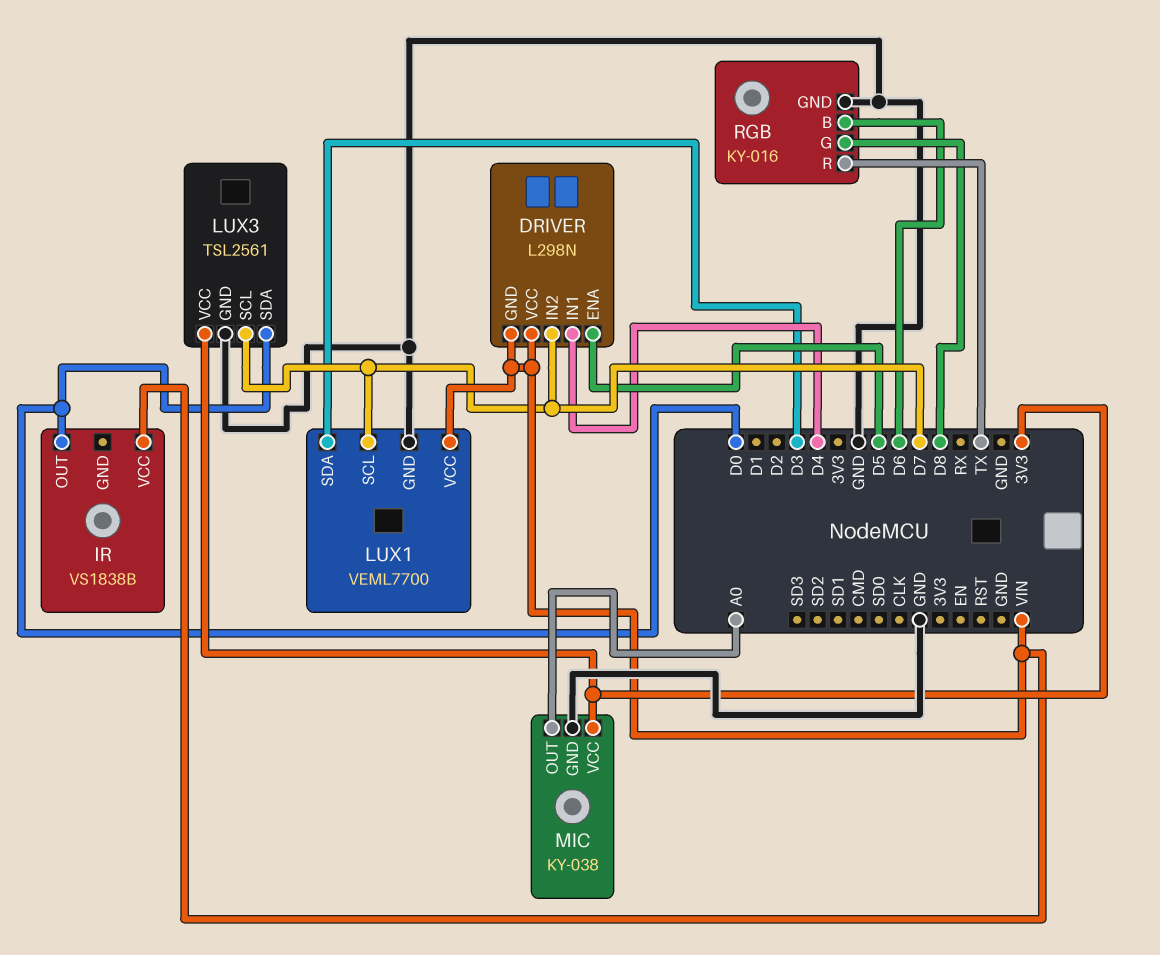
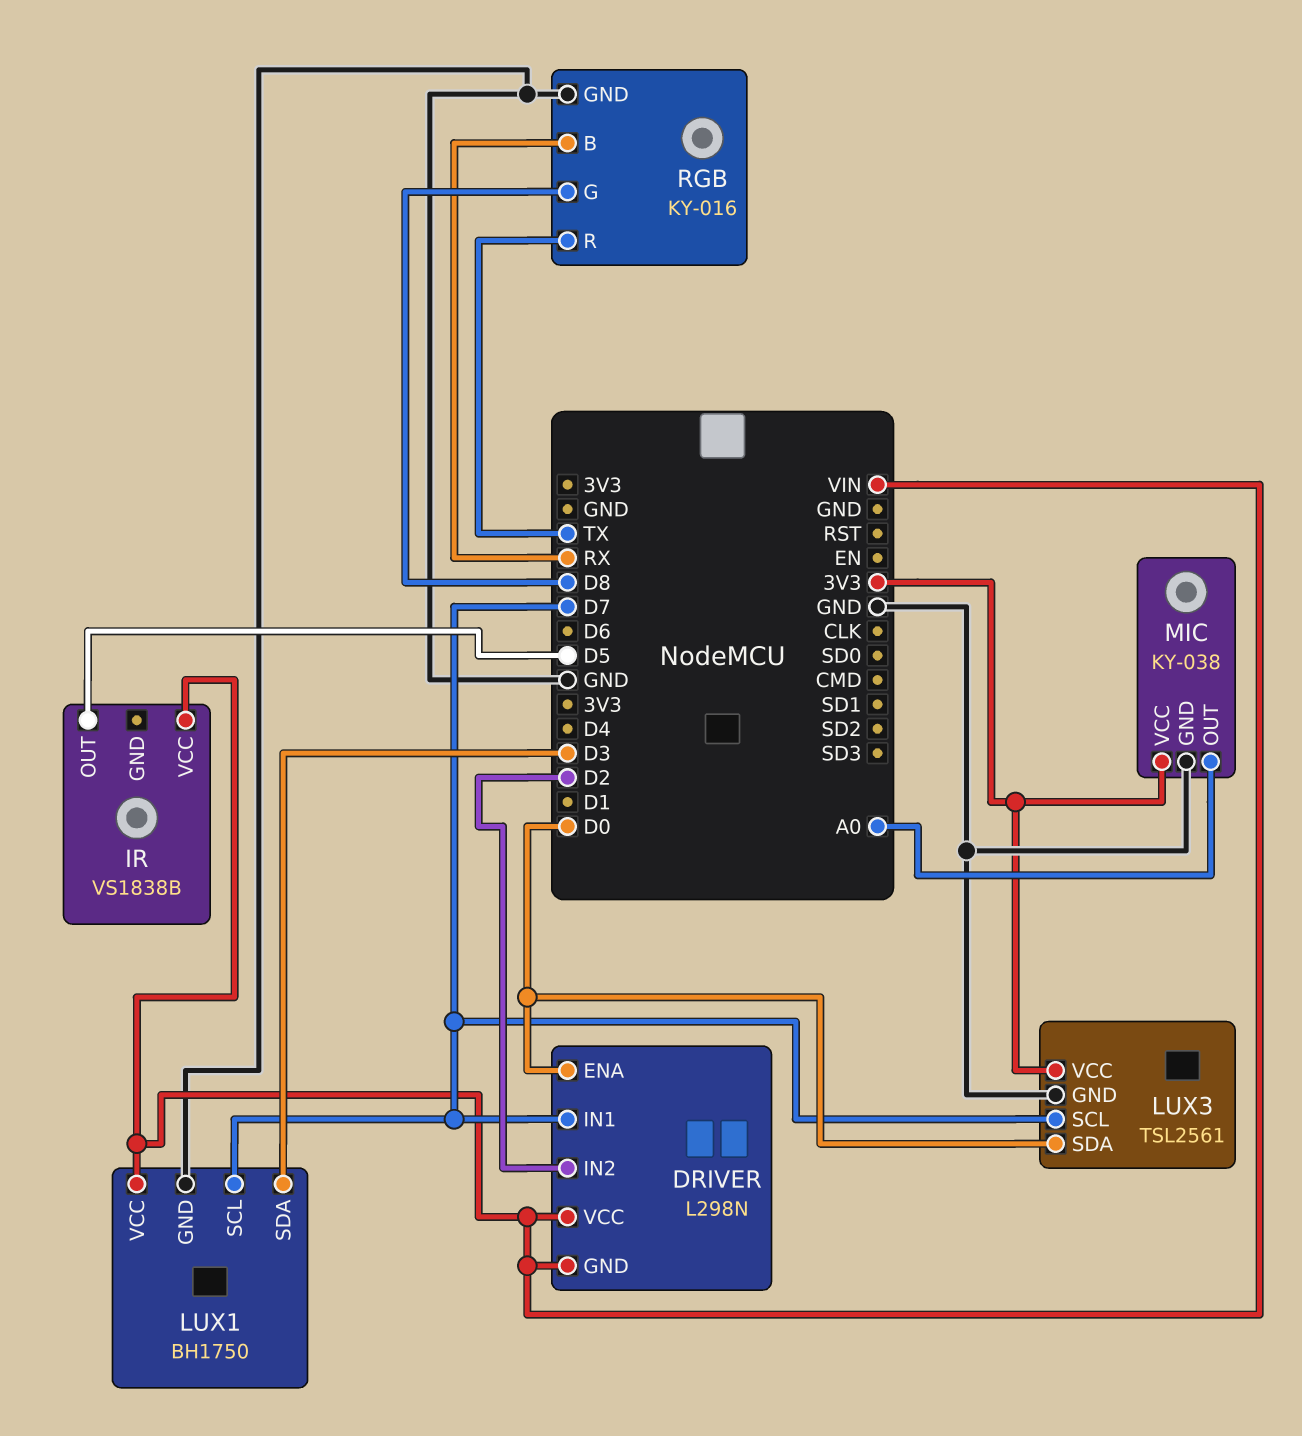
DRIVER pin ENA: D5 -> D0
DRIVER pin IN1: D4 -> D7
DRIVER pin IN2: D7 -> D2
IR pin OUT: D0 -> D5
LUX1: VEML7700 -> BH1750
RGB pin B: D6 -> RX

